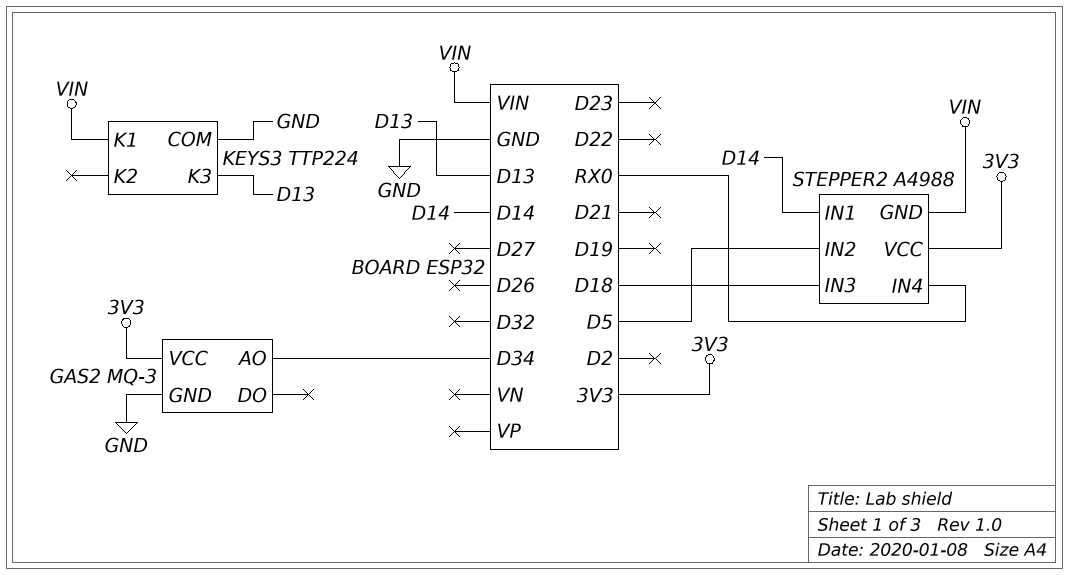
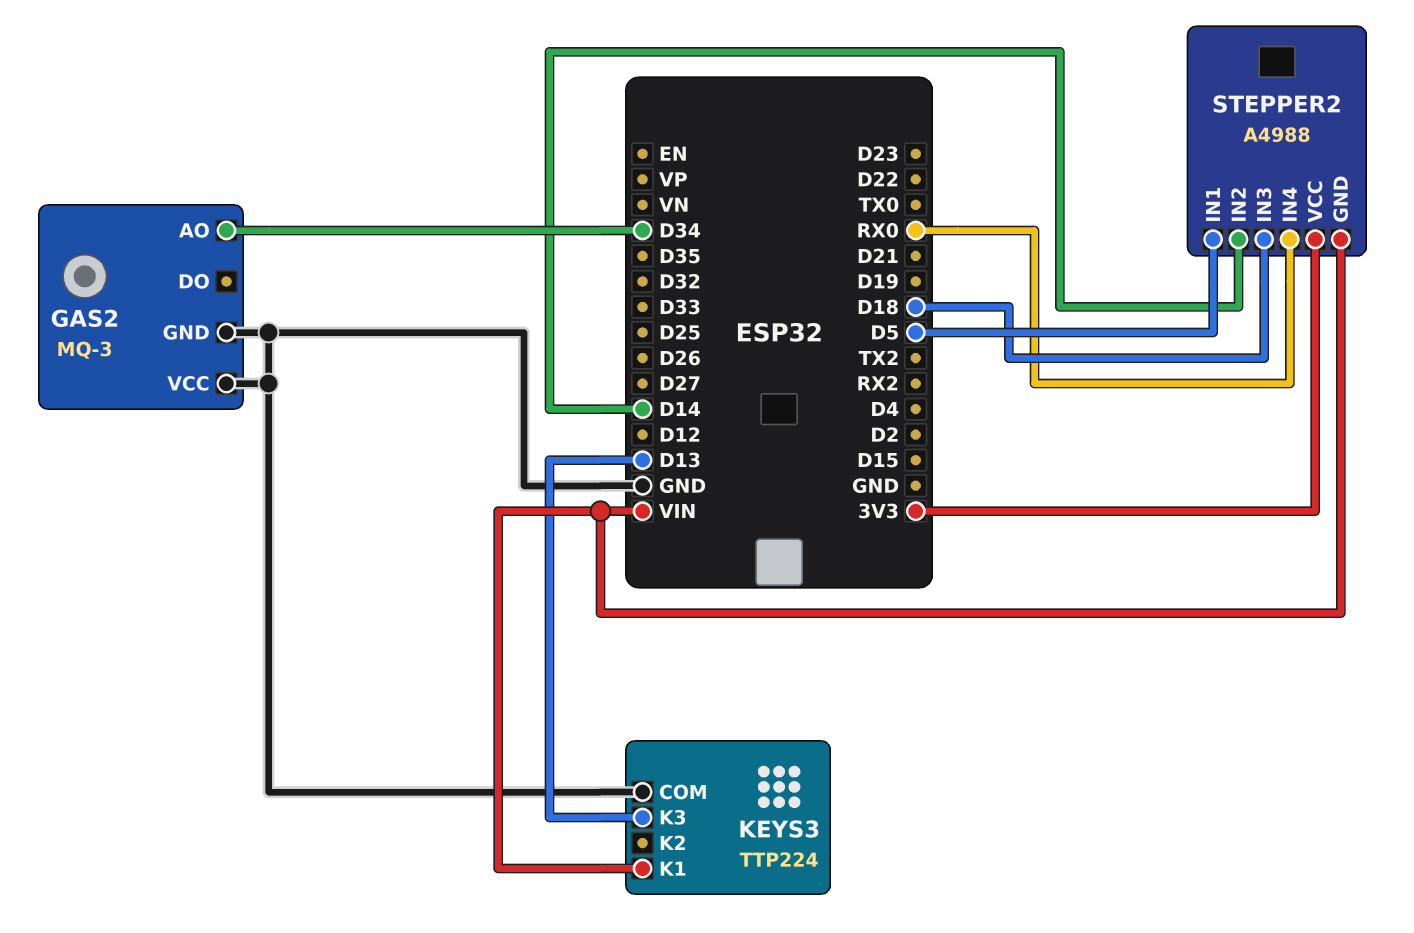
GAS2 pin VCC: 3V3 -> GND
STEPPER2 pin IN1: D14 -> D5
STEPPER2 pin IN2: D5 -> D14

